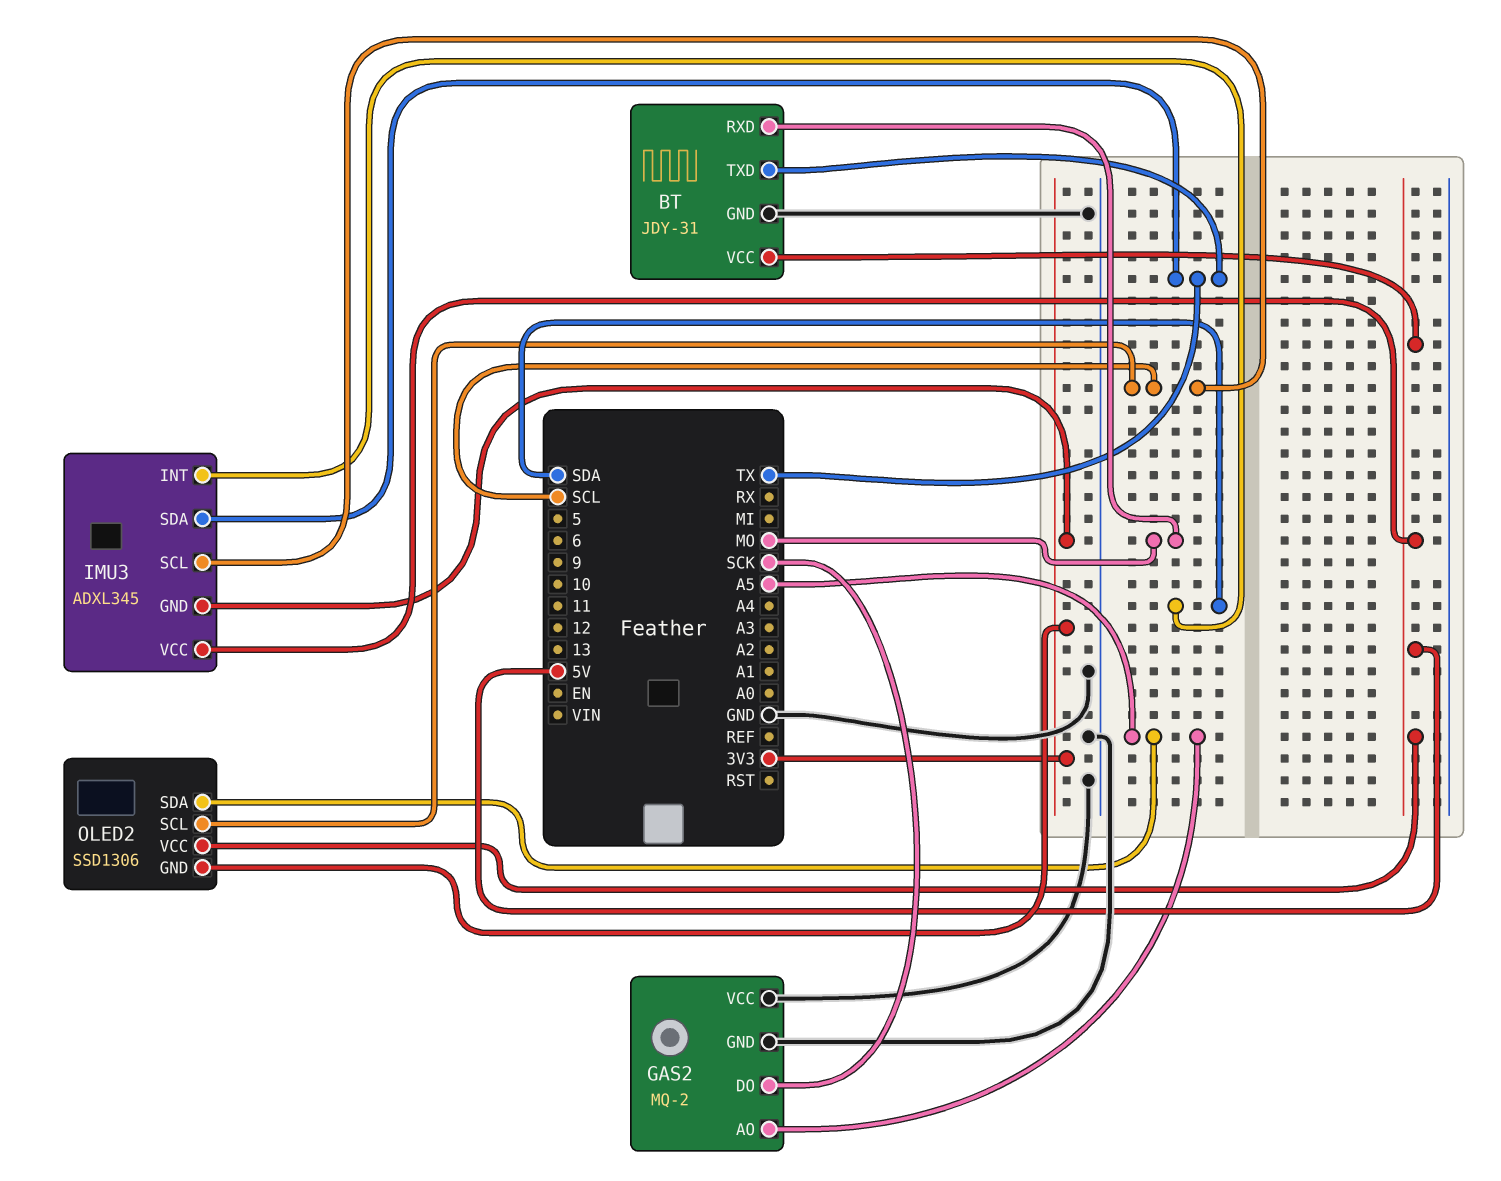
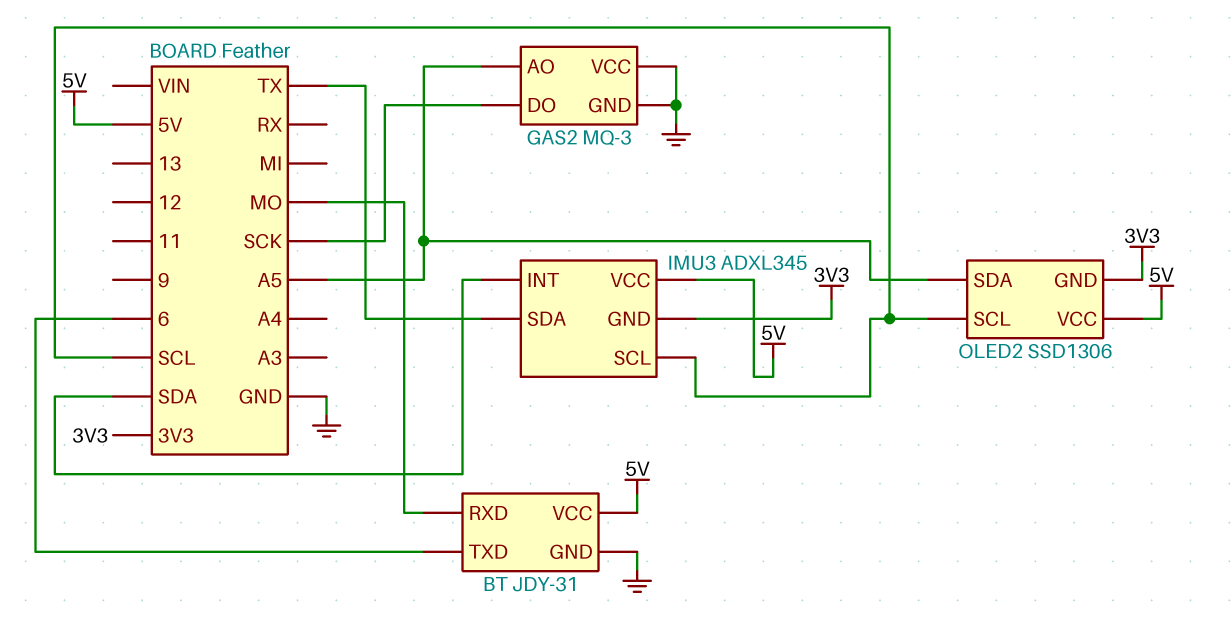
BT pin TXD: TX -> 6
GAS2: MQ-2 -> MQ-3

